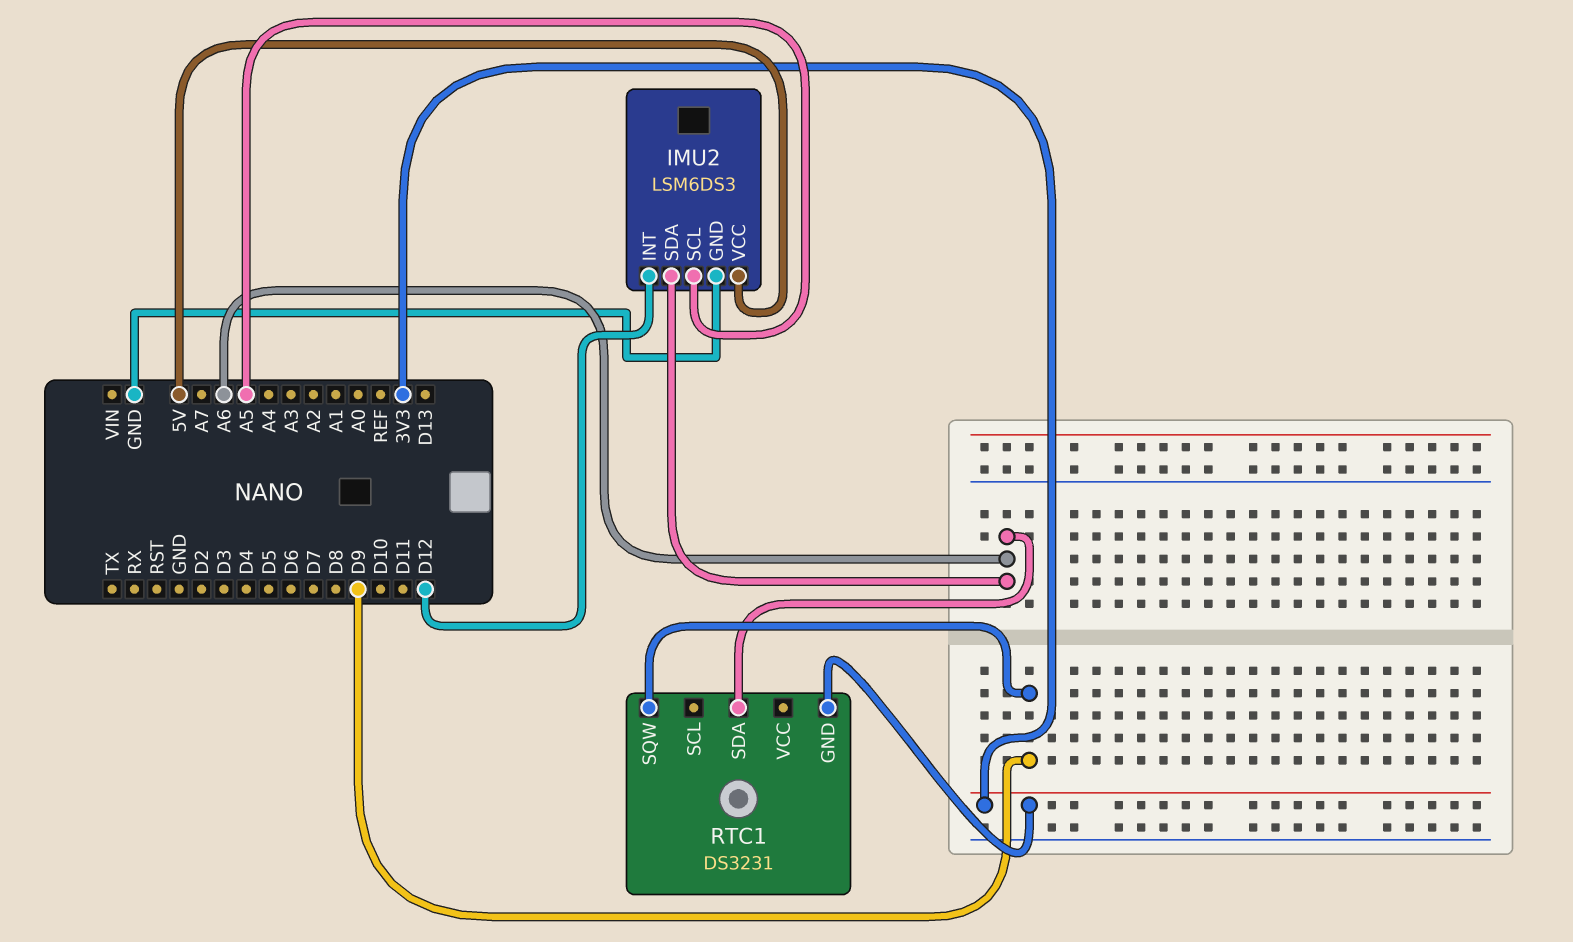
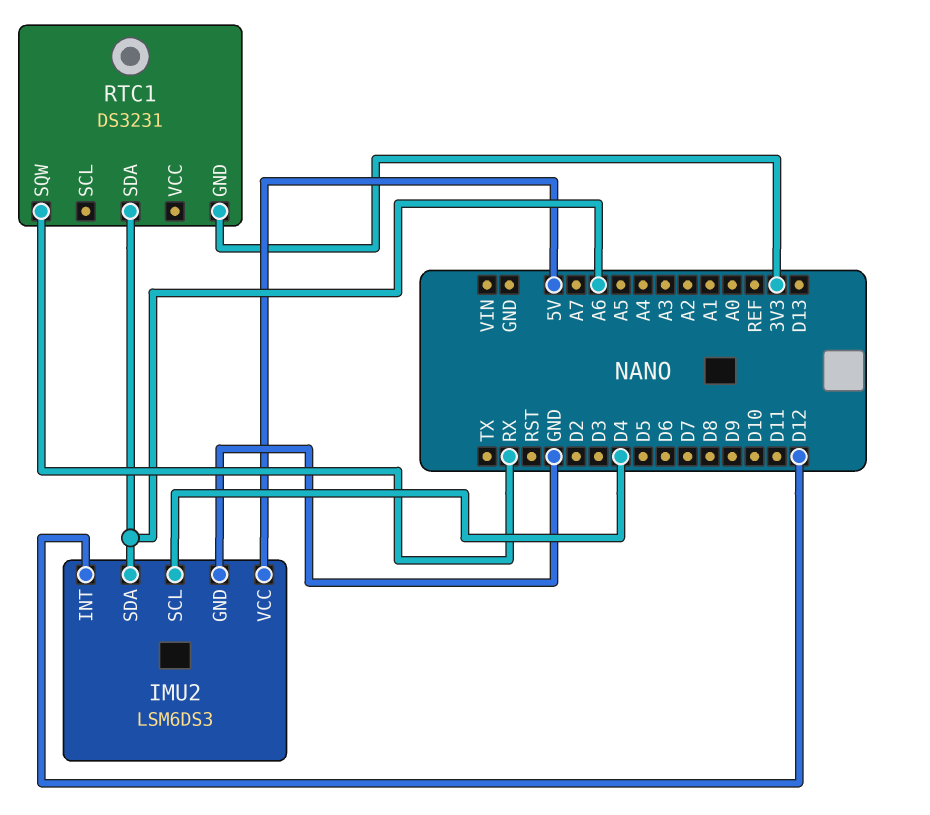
IMU2 pin SCL: A5 -> D4
RTC1 pin SQW: D9 -> RX

